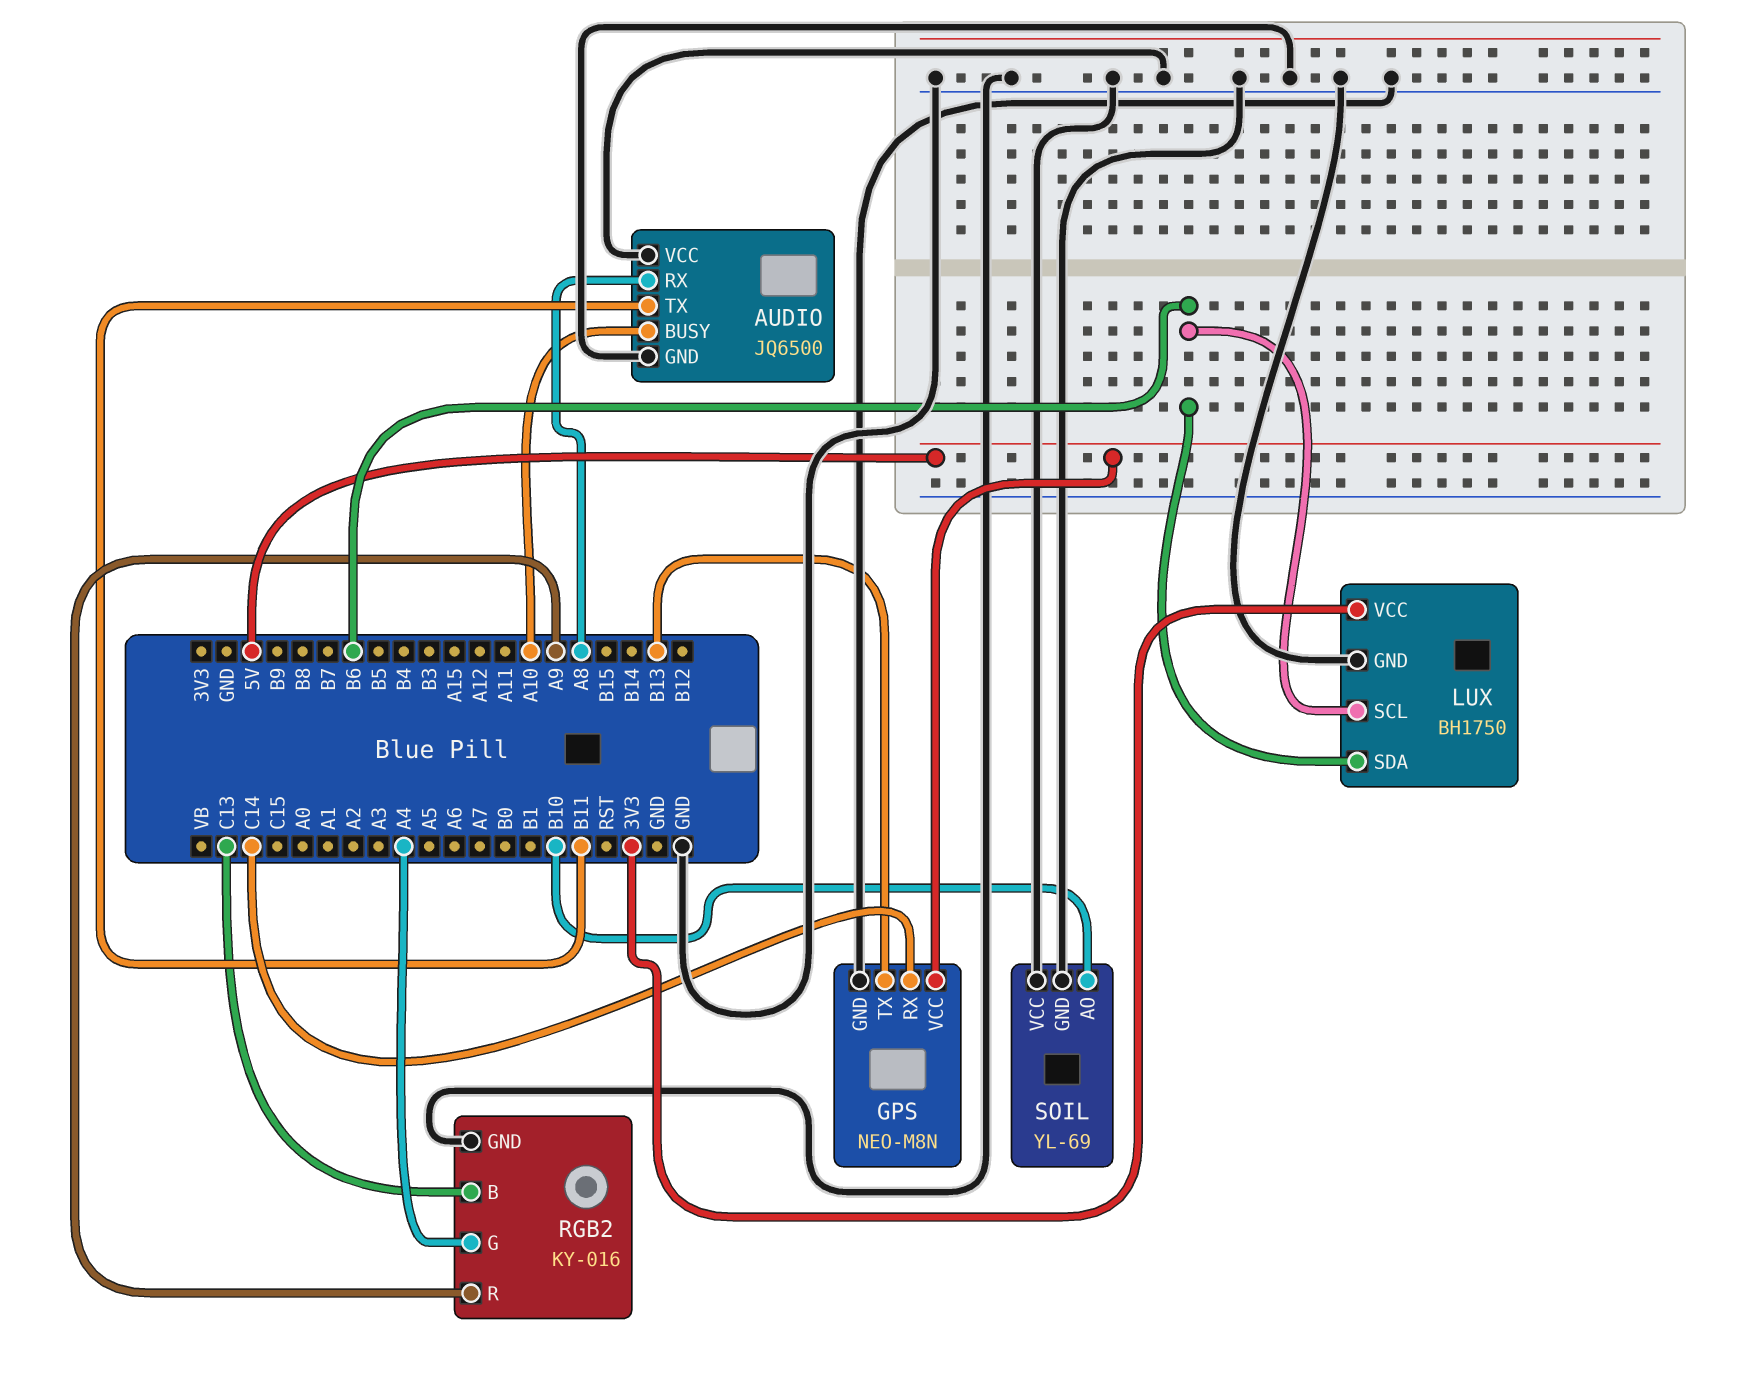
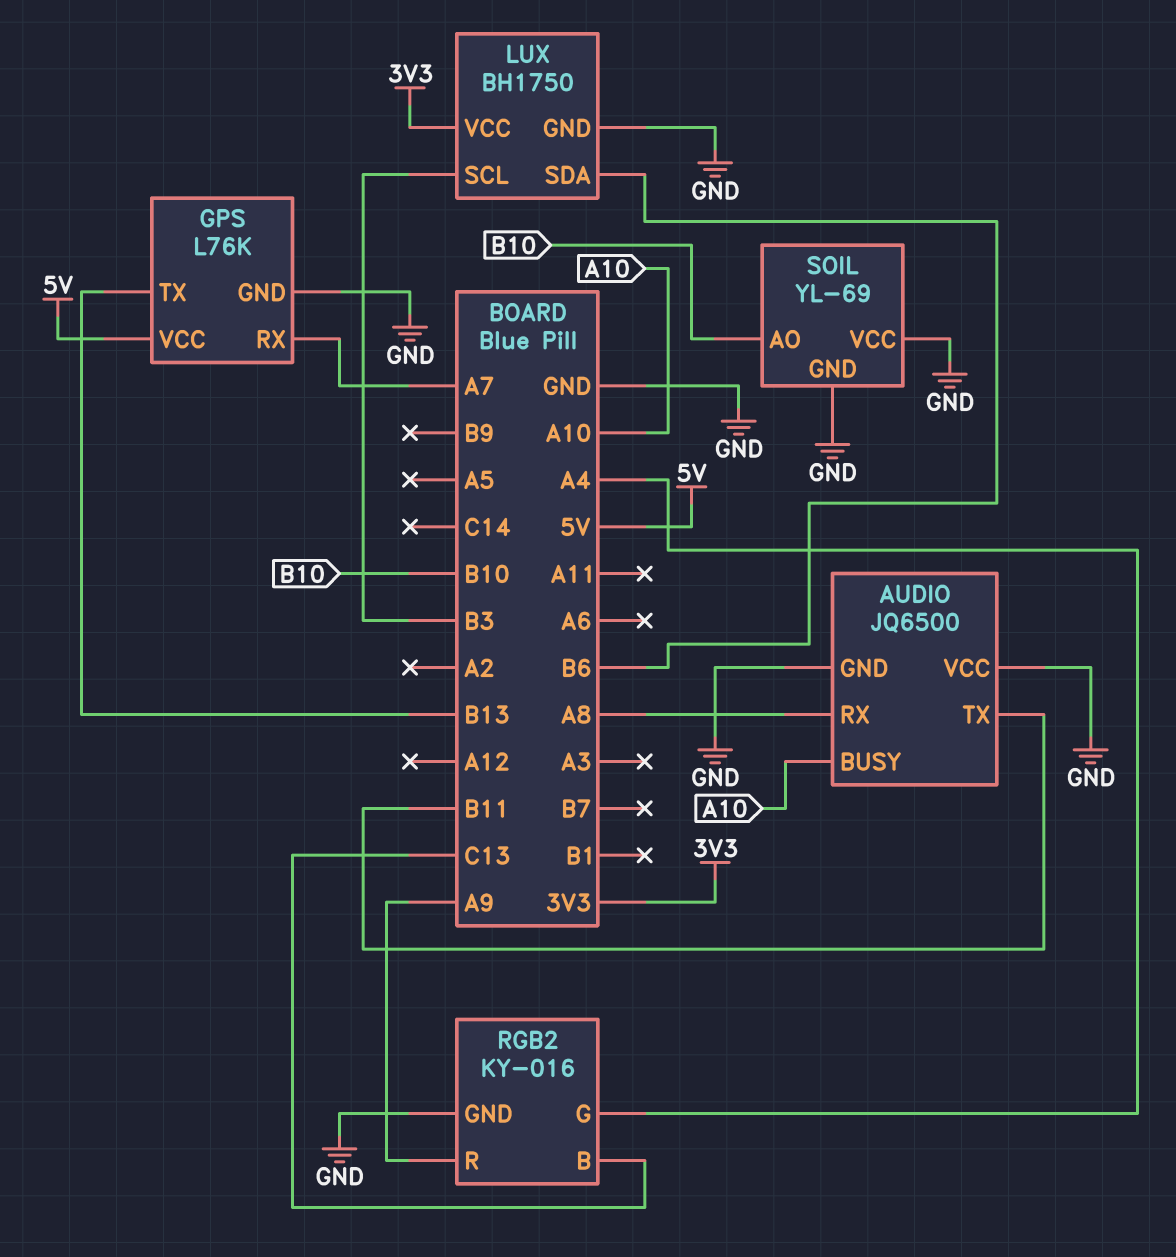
GPS: NEO-M8N -> L76K
GPS pin RX: C14 -> A7
LUX pin SCL: B6 -> B3

